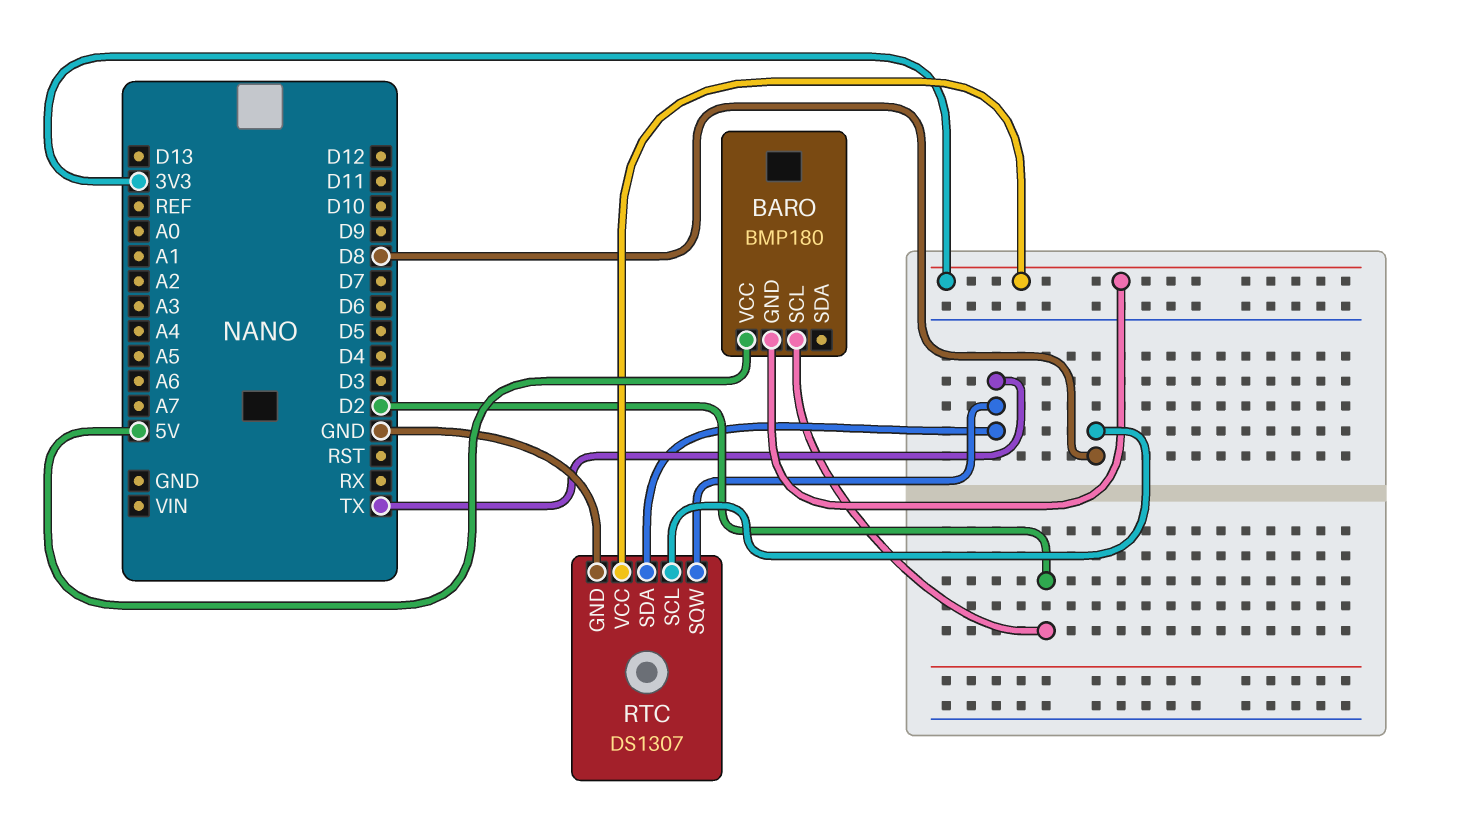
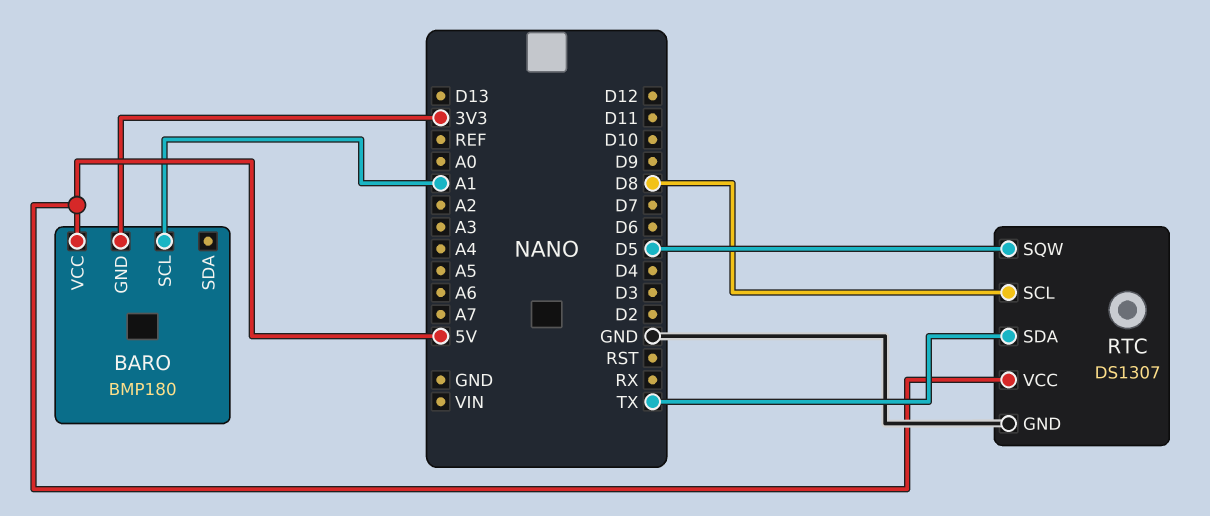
BARO pin SCL: D2 -> A1
RTC pin SQW: TX -> D5
RTC pin VCC: 3V3 -> 5V

